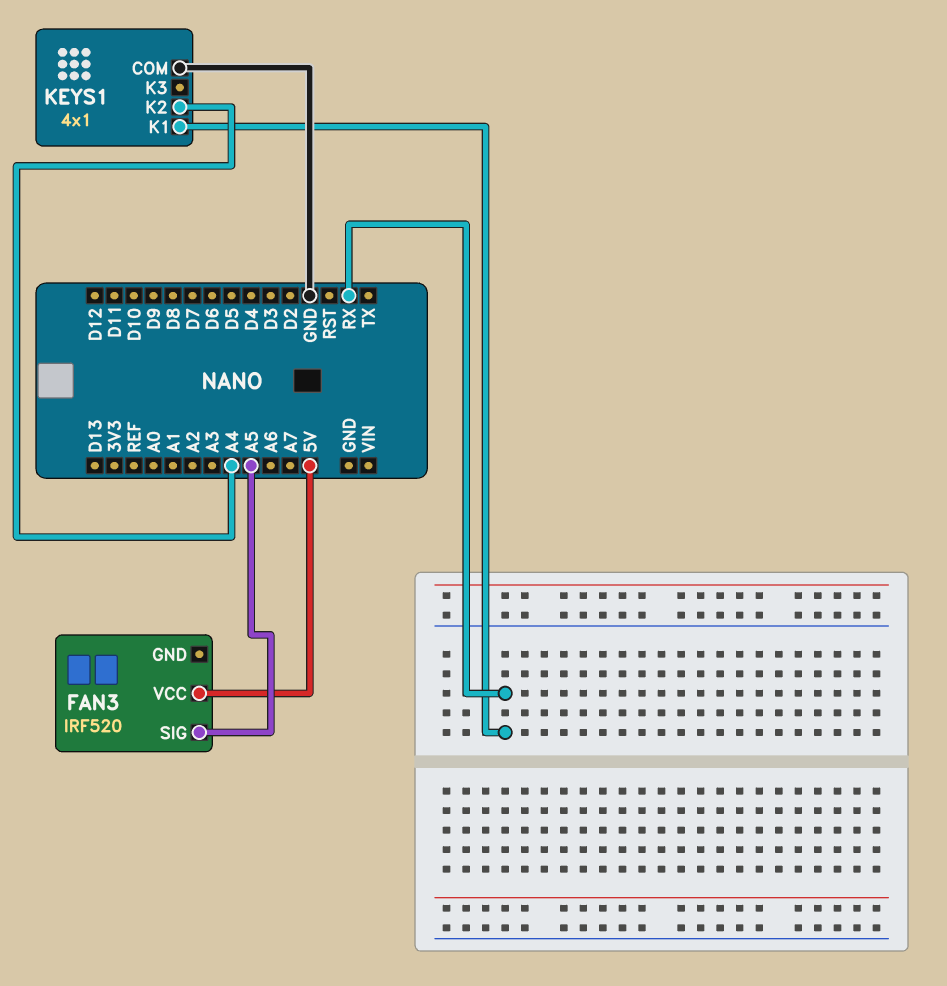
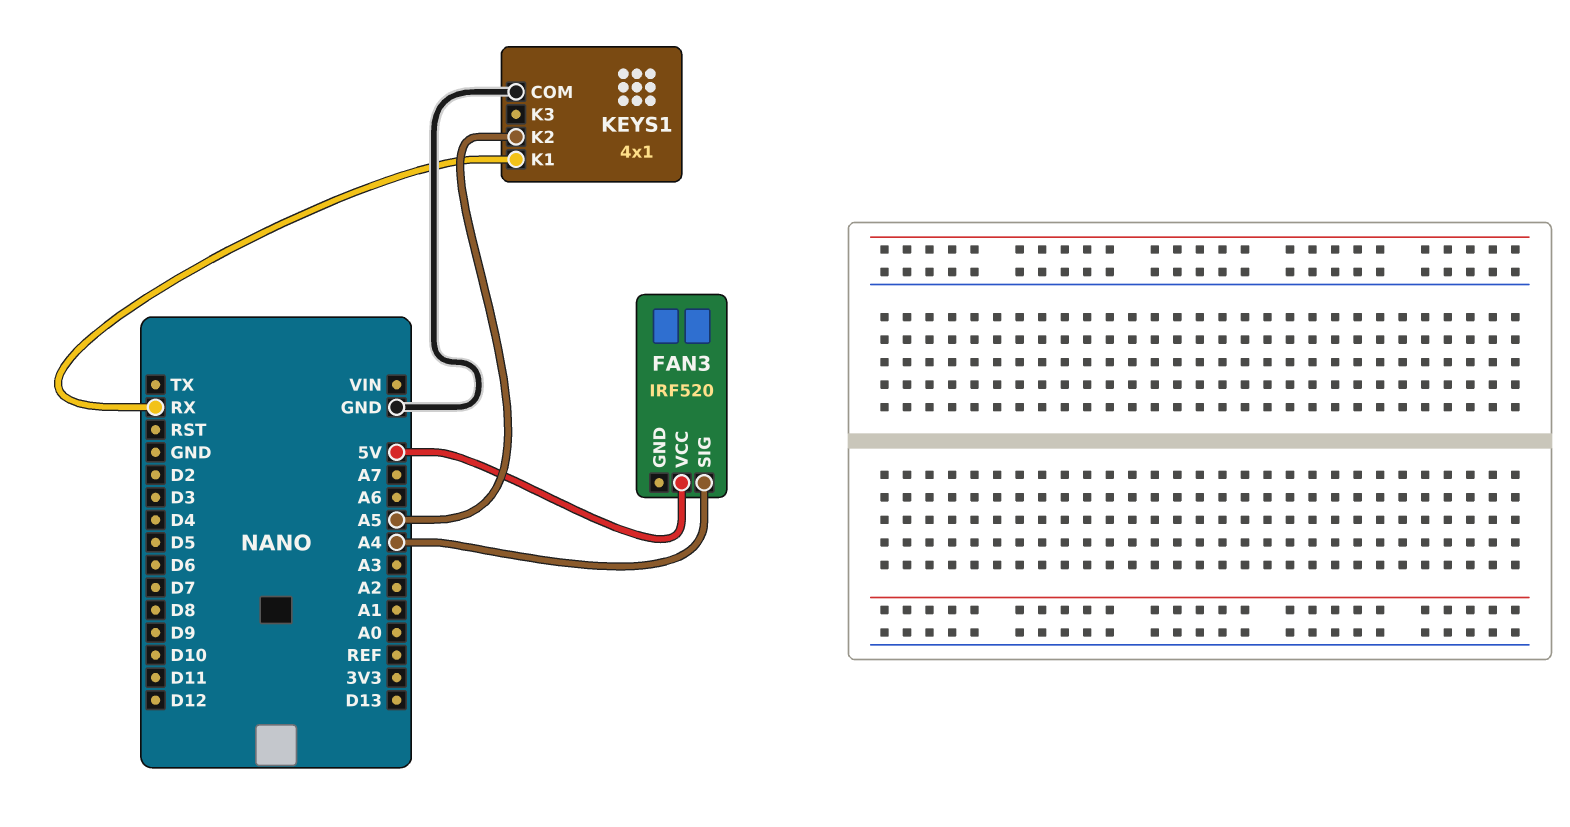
FAN3 pin SIG: A5 -> A4
KEYS1 pin K2: A4 -> A5

